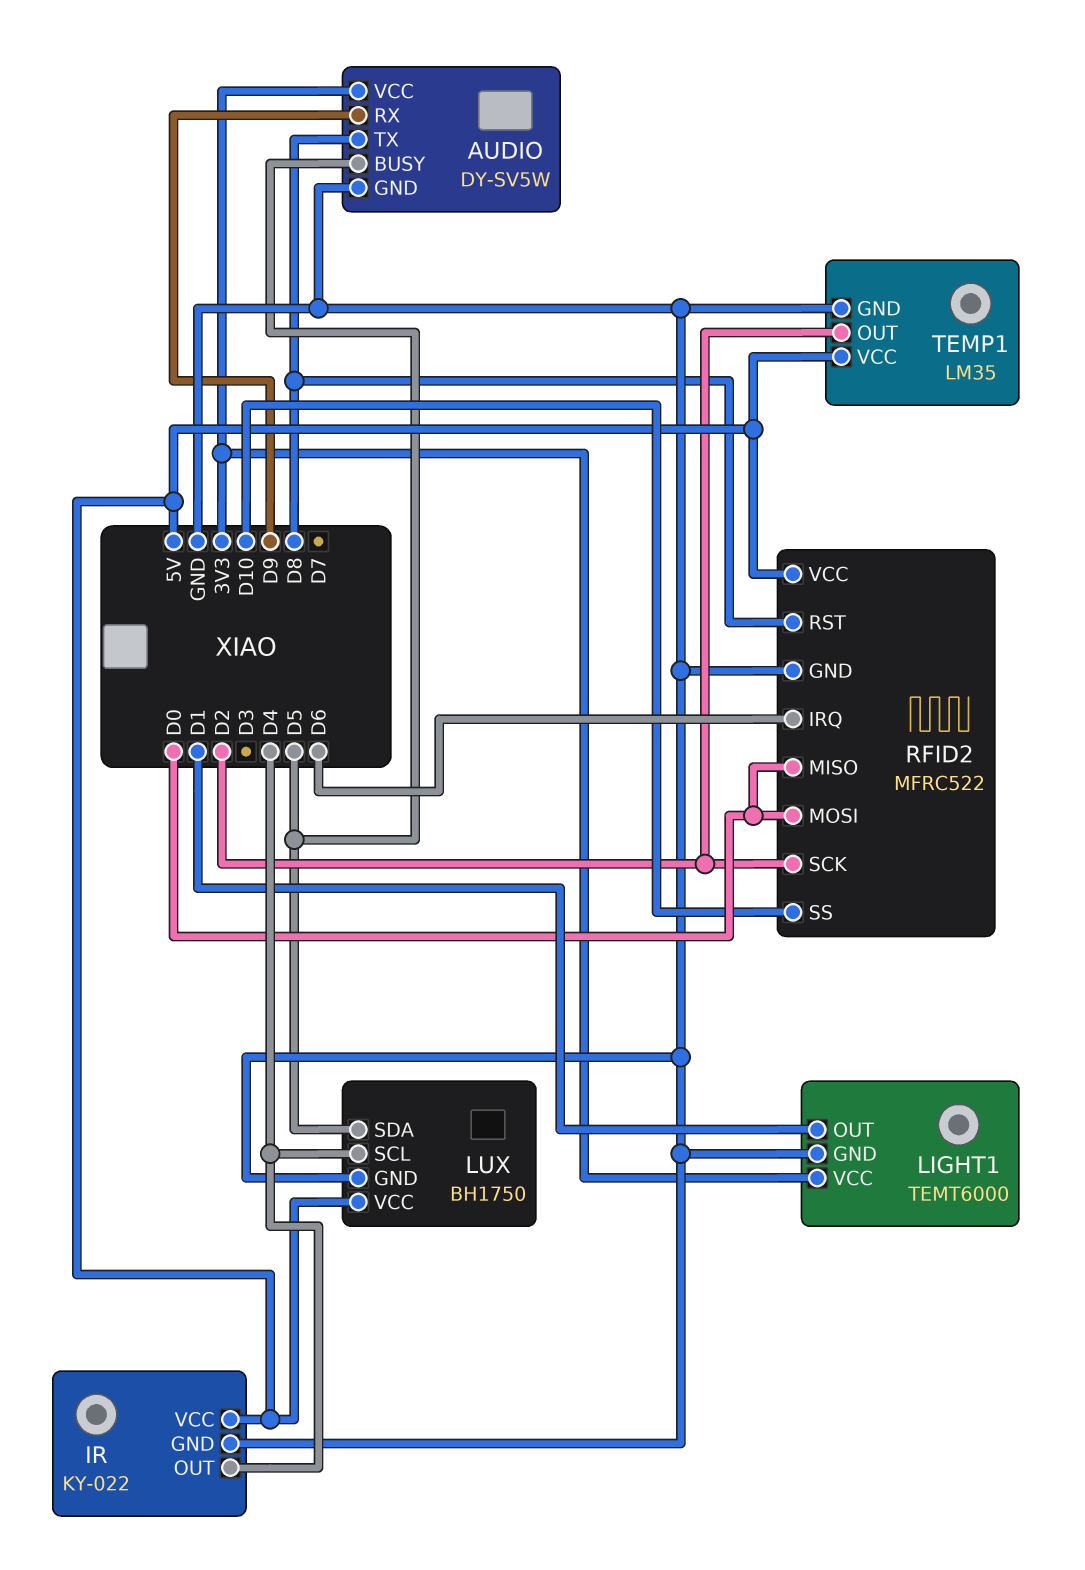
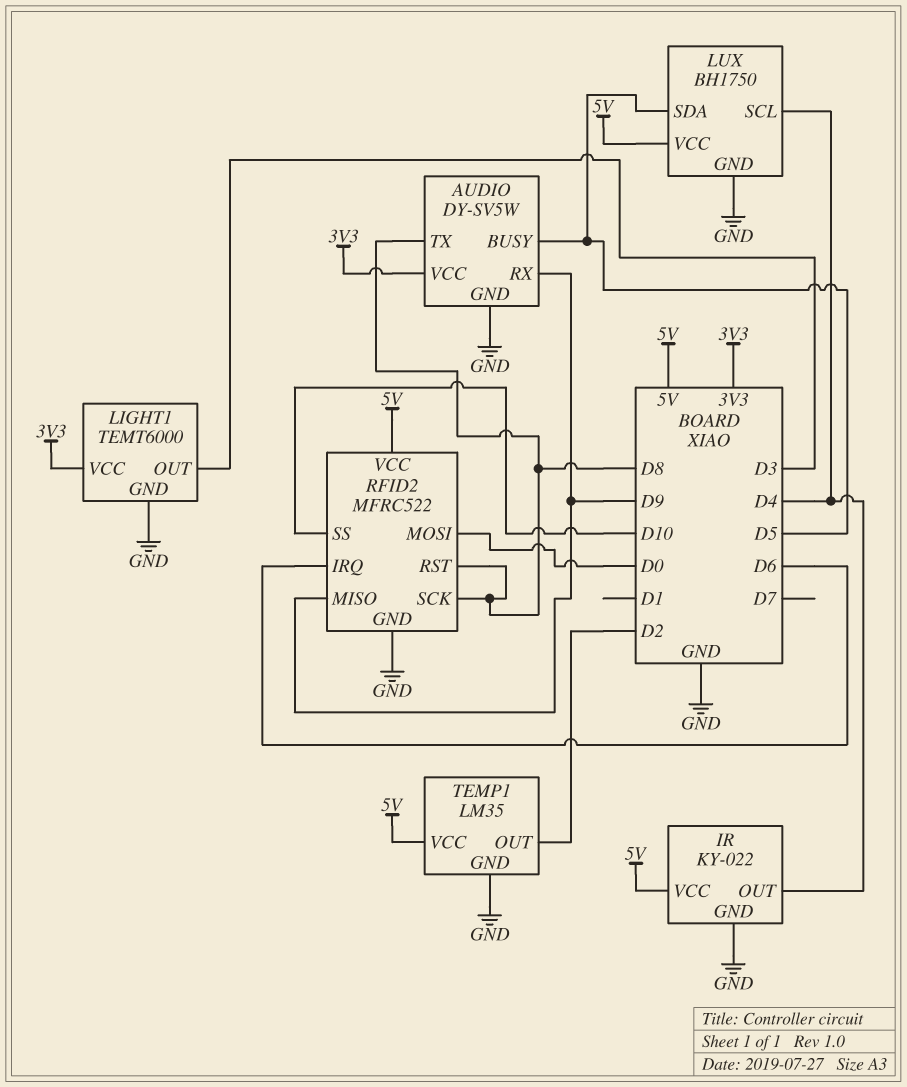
LIGHT1 pin OUT: D1 -> D3
RFID2 pin MISO: D0 -> D9
RFID2 pin SCK: D2 -> D8

